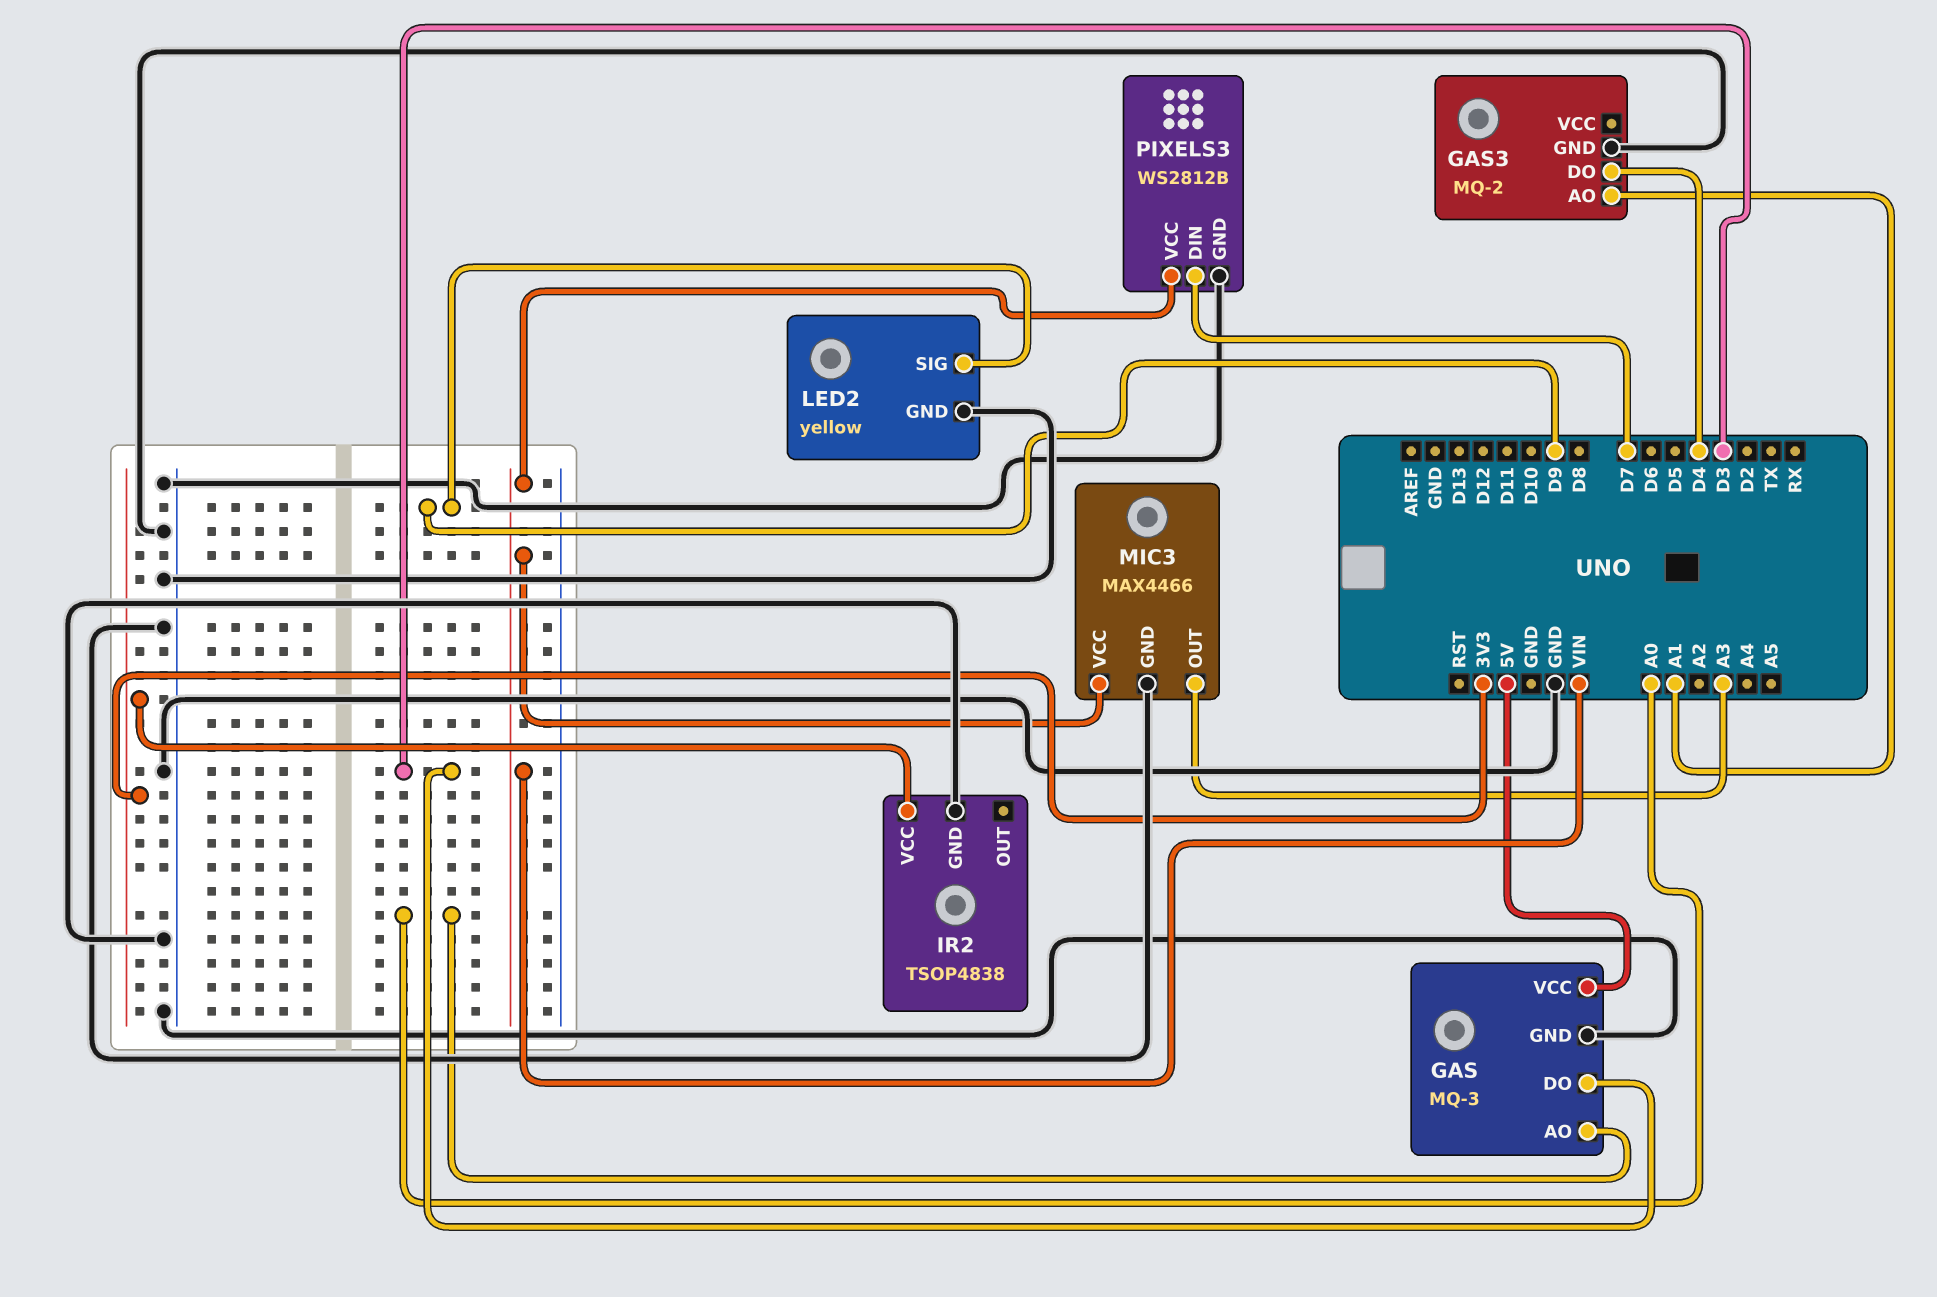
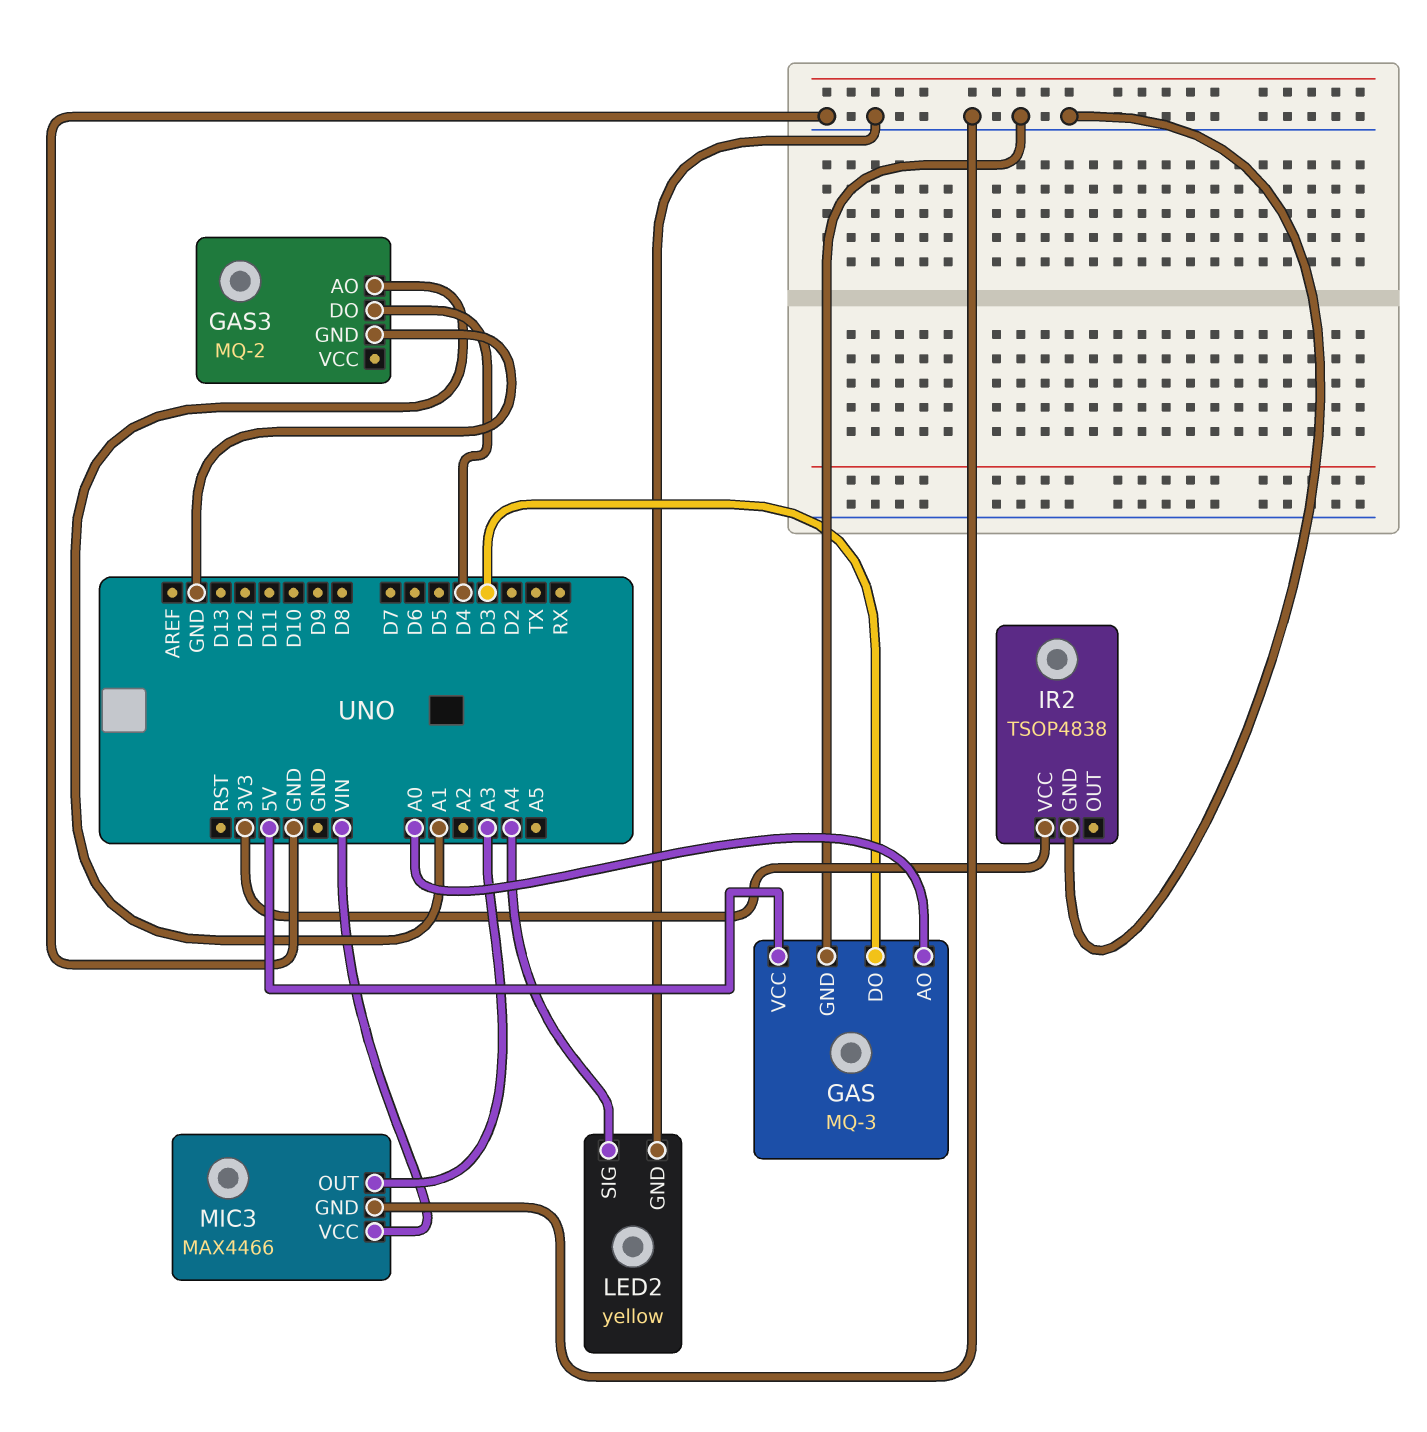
LED2 pin SIG: D9 -> A4
PIXELS3: WS2812B -> none
PIXELS3 pin DIN: D7 -> none
PIXELS3 pin GND: GND -> none
PIXELS3 pin VCC: VIN -> none

